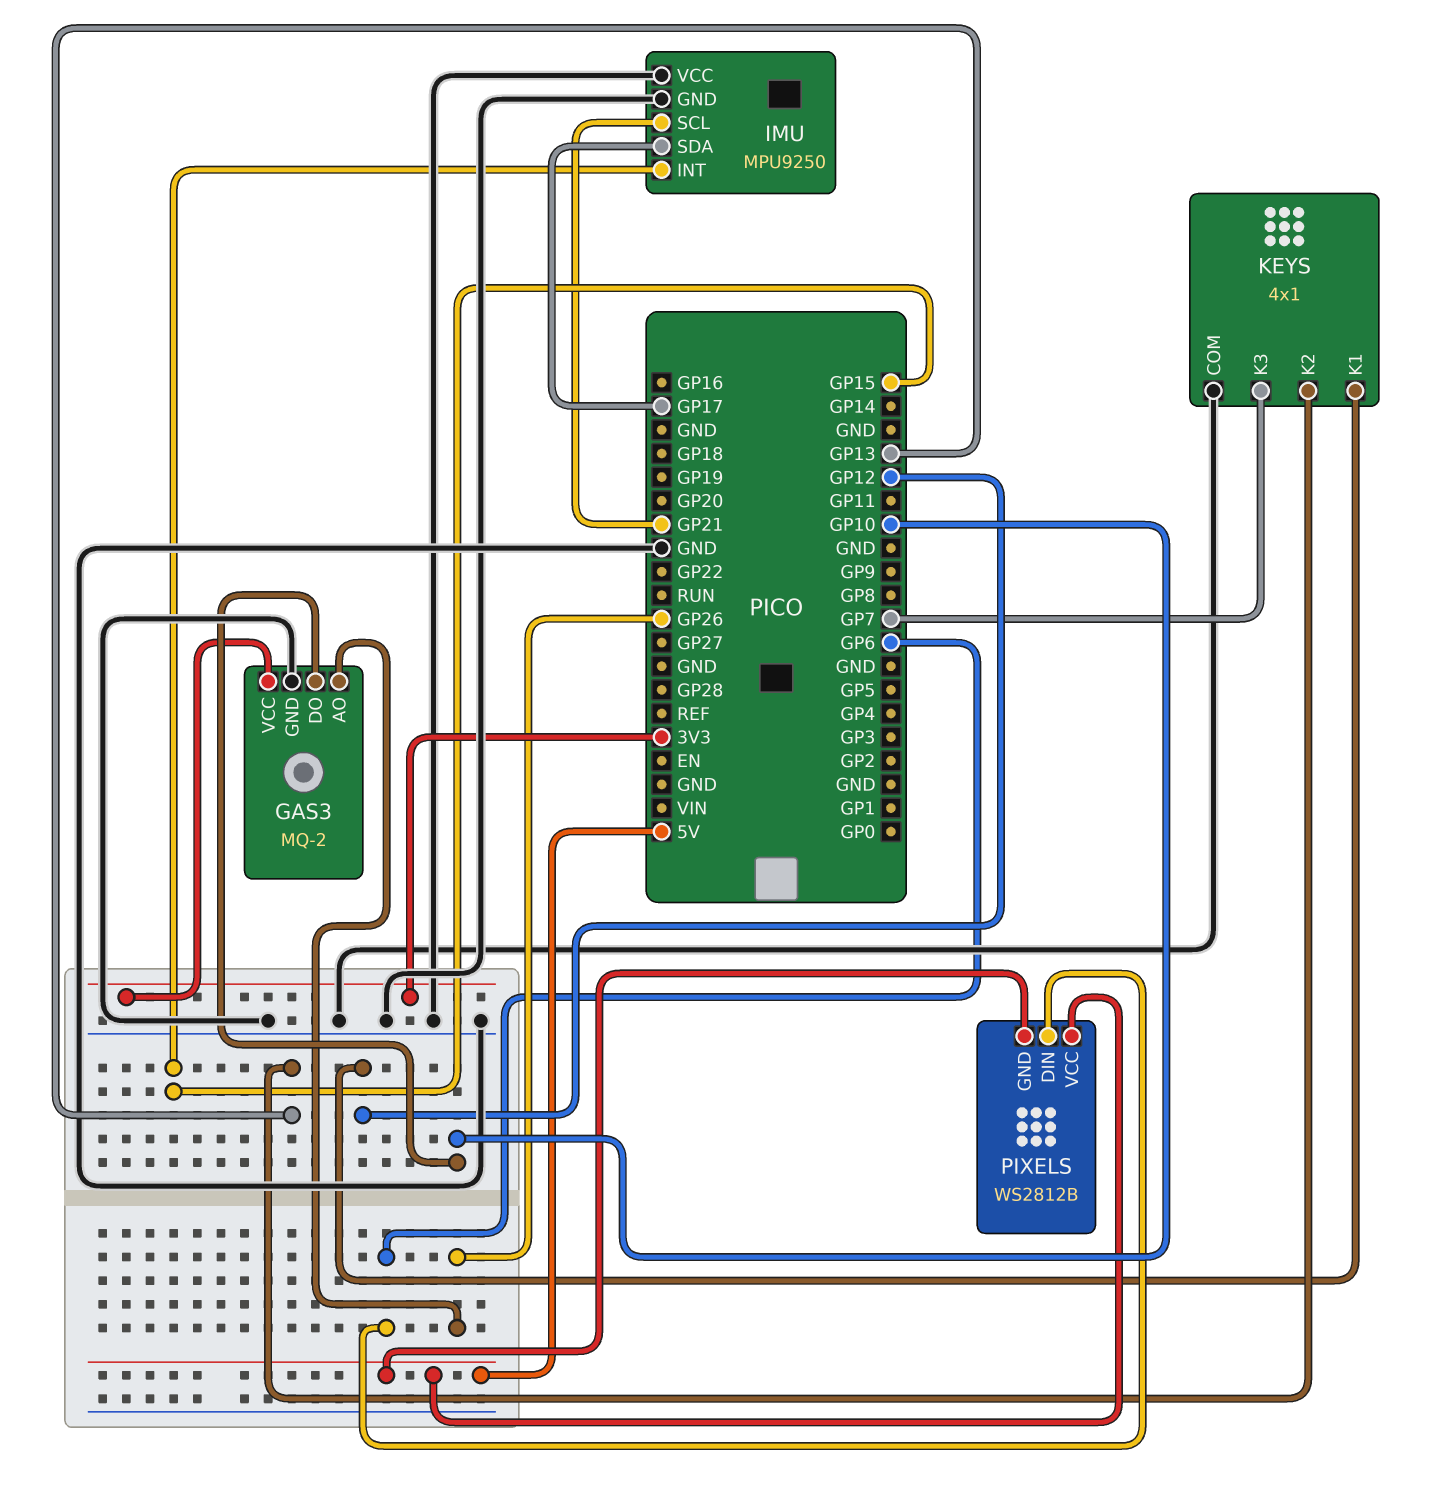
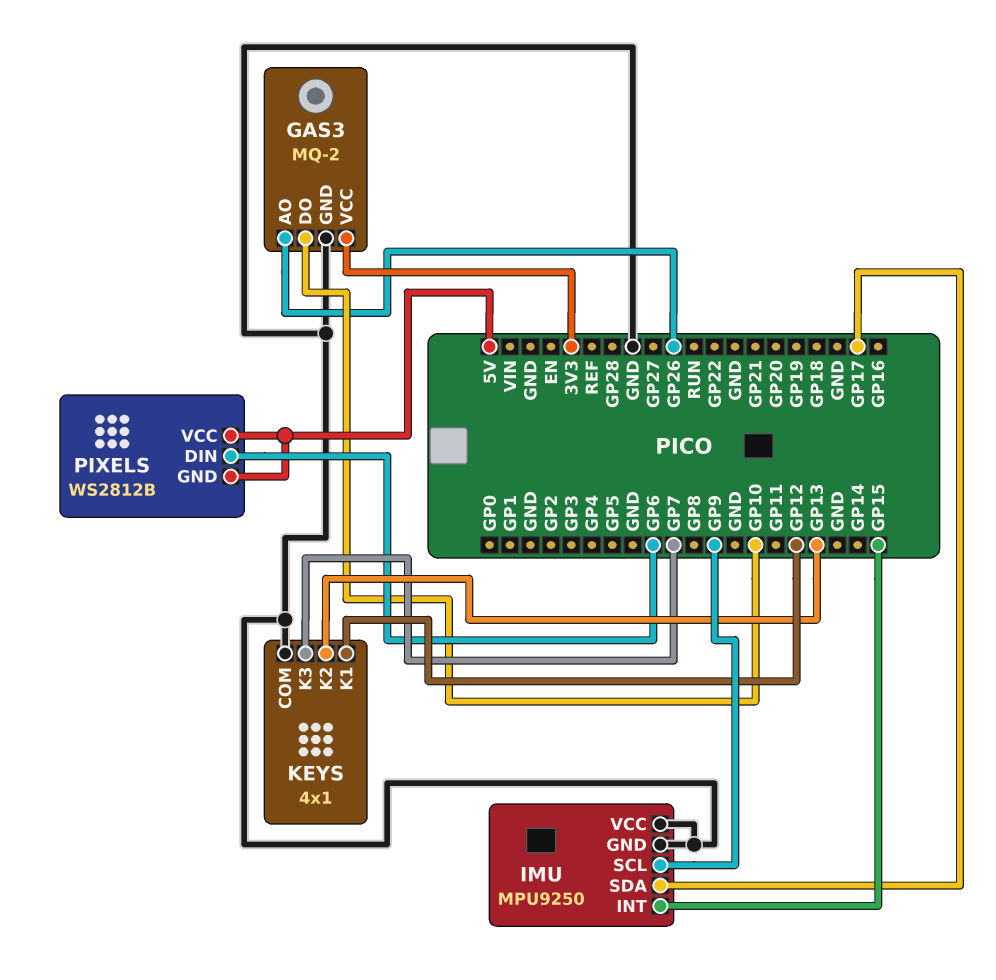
IMU pin SCL: GP21 -> GP9

